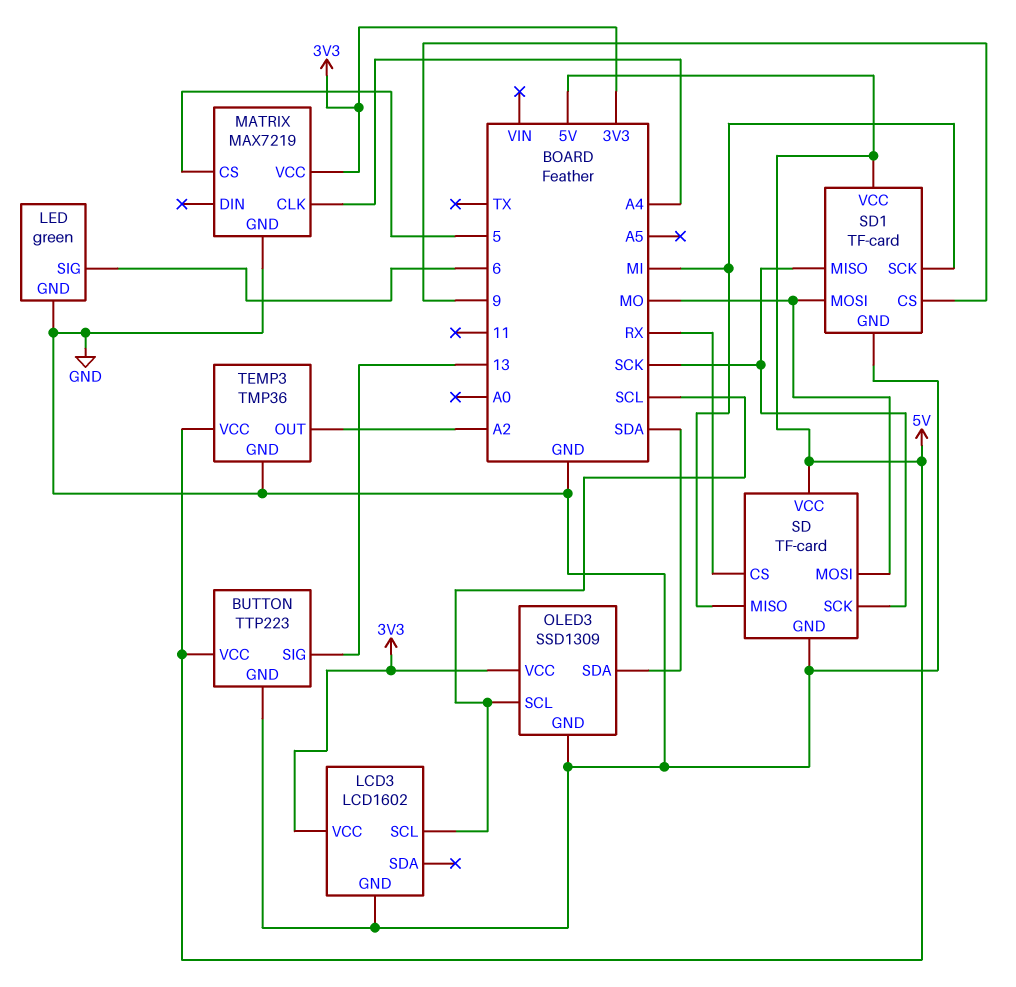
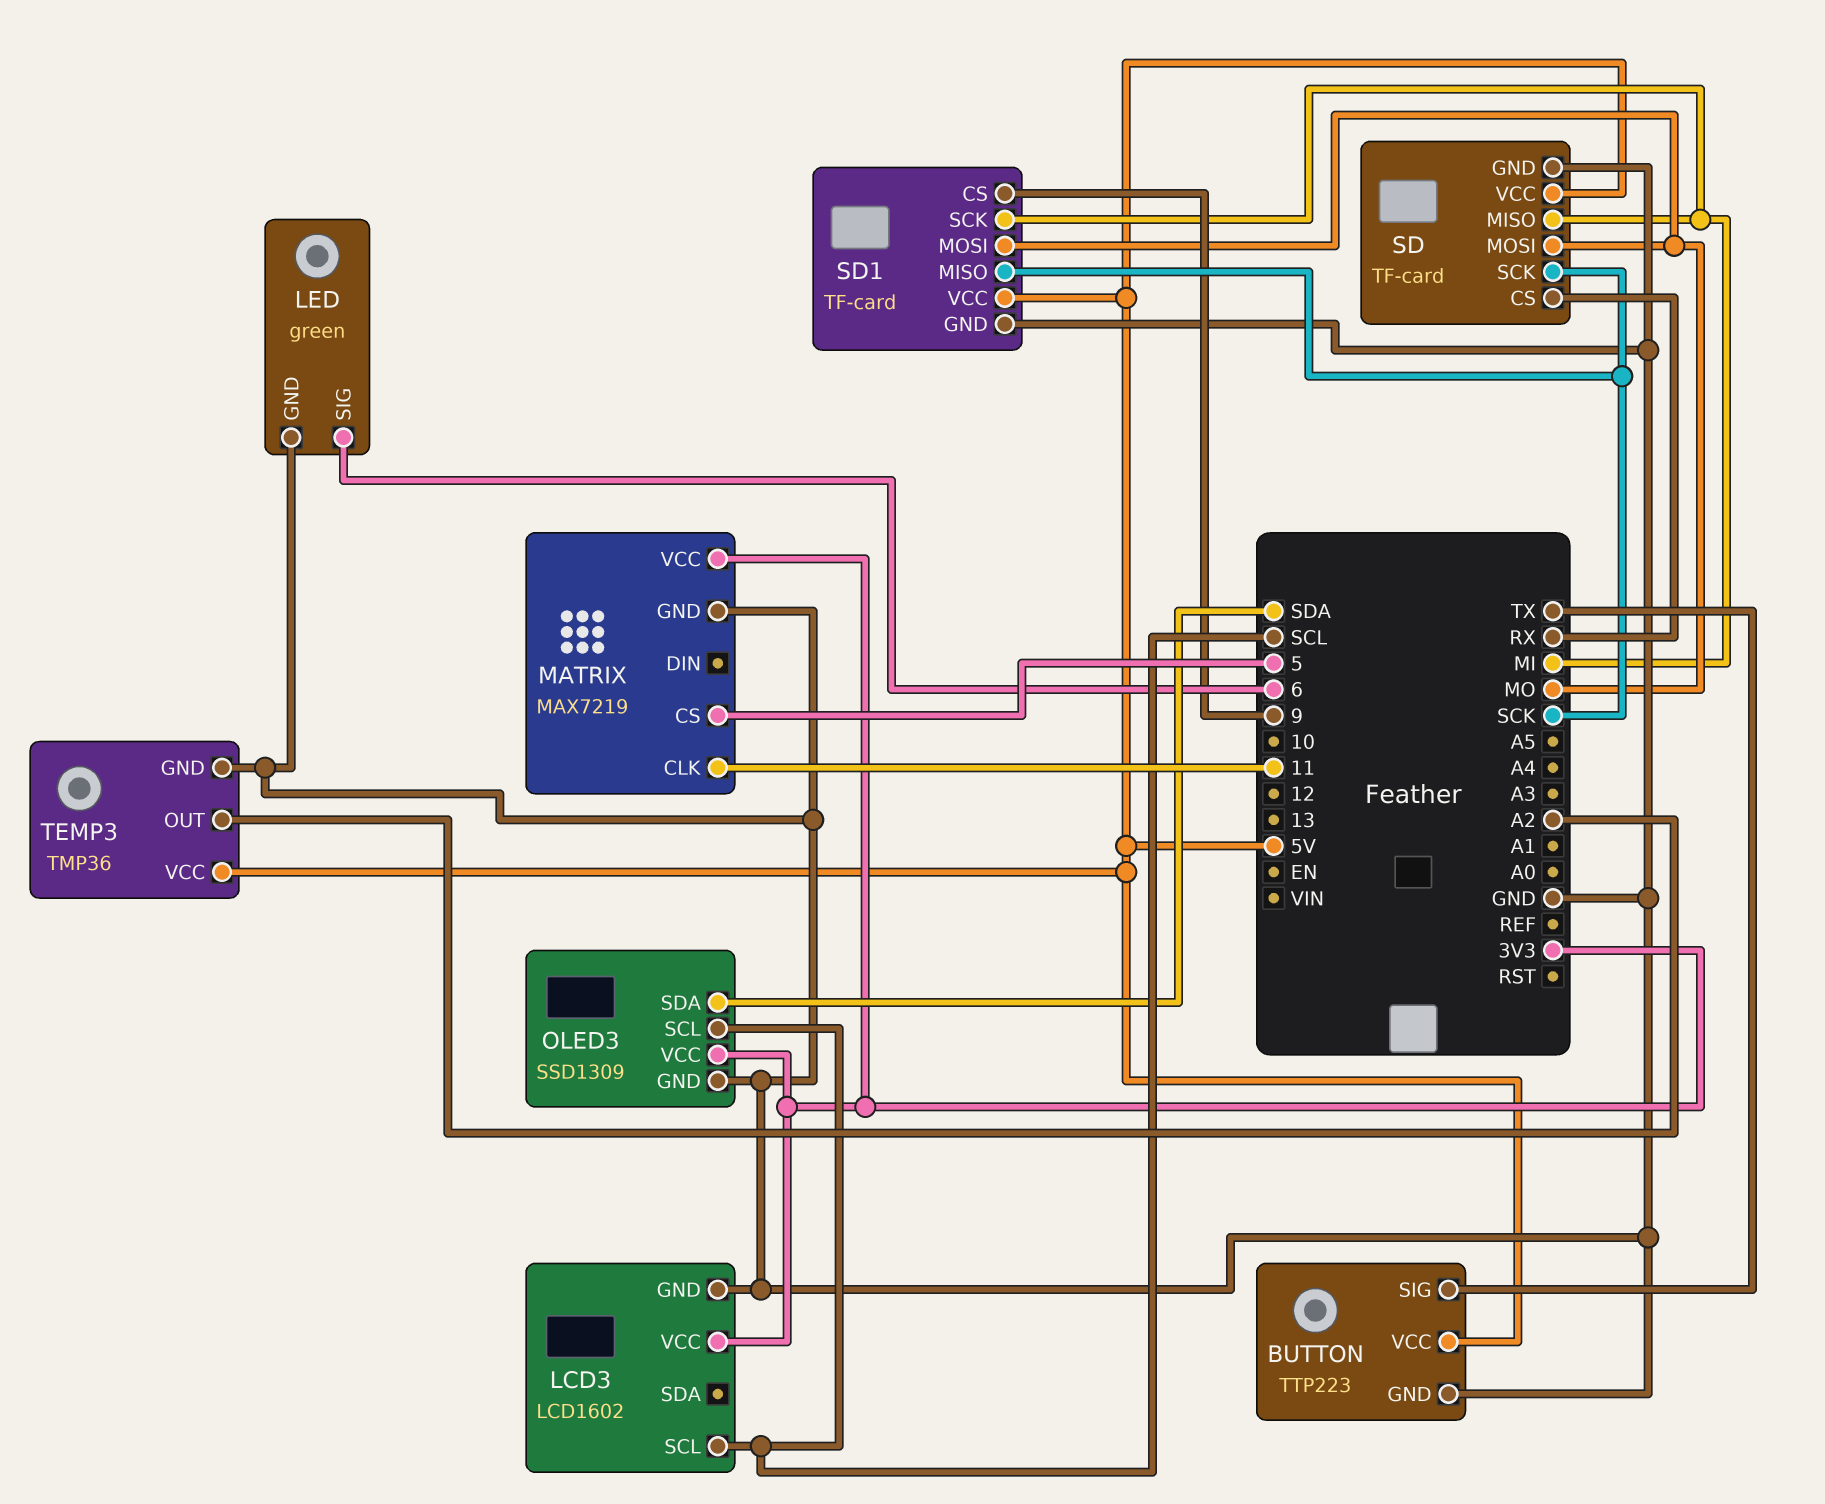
BUTTON pin SIG: 13 -> TX
MATRIX pin CLK: A4 -> 11

